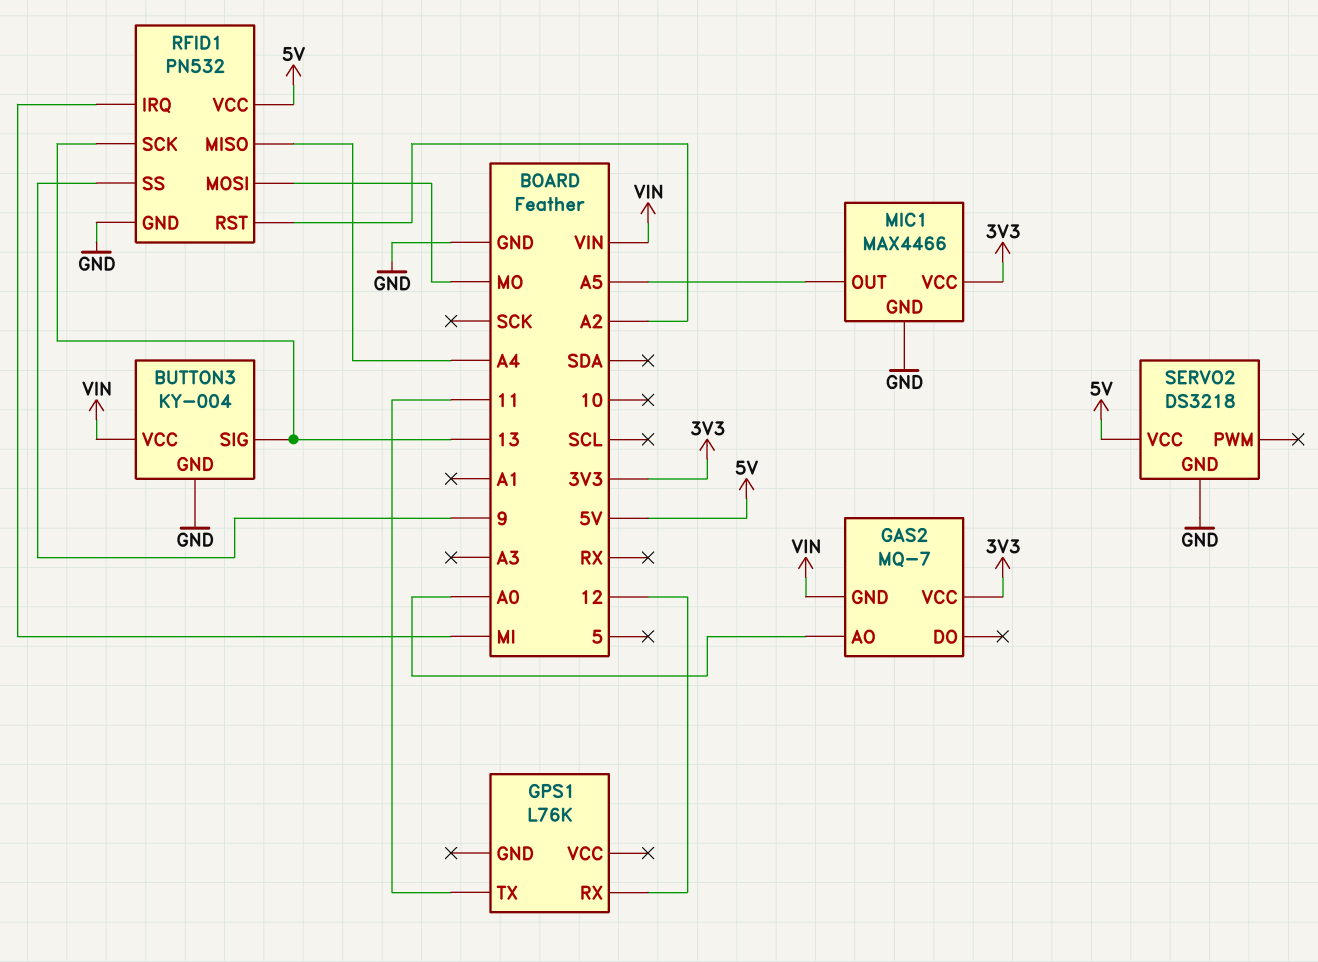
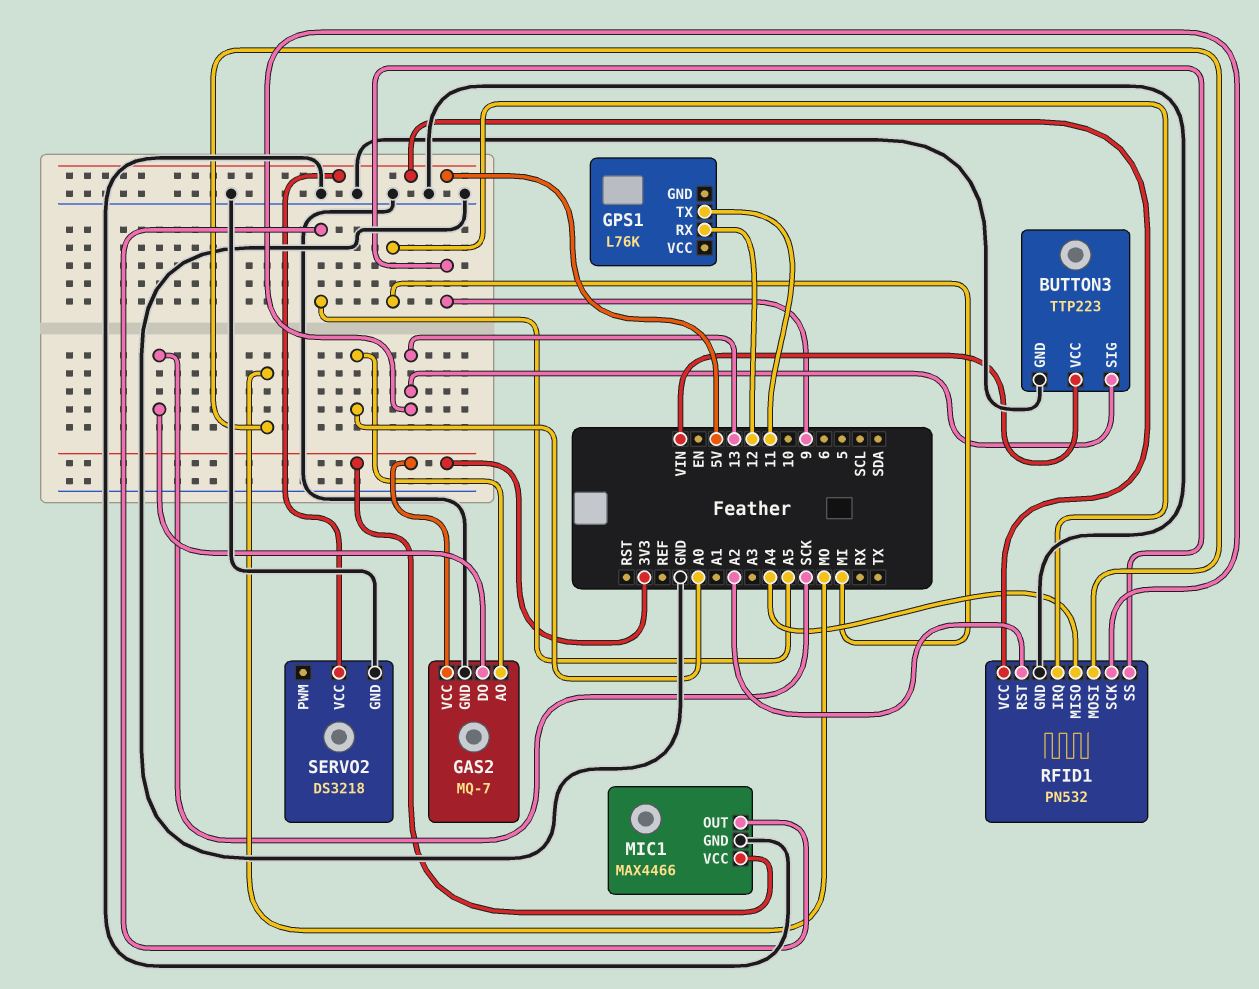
BUTTON3: KY-004 -> TTP223
GAS2 pin DO: none -> SCK
GAS2 pin GND: VIN -> GND

